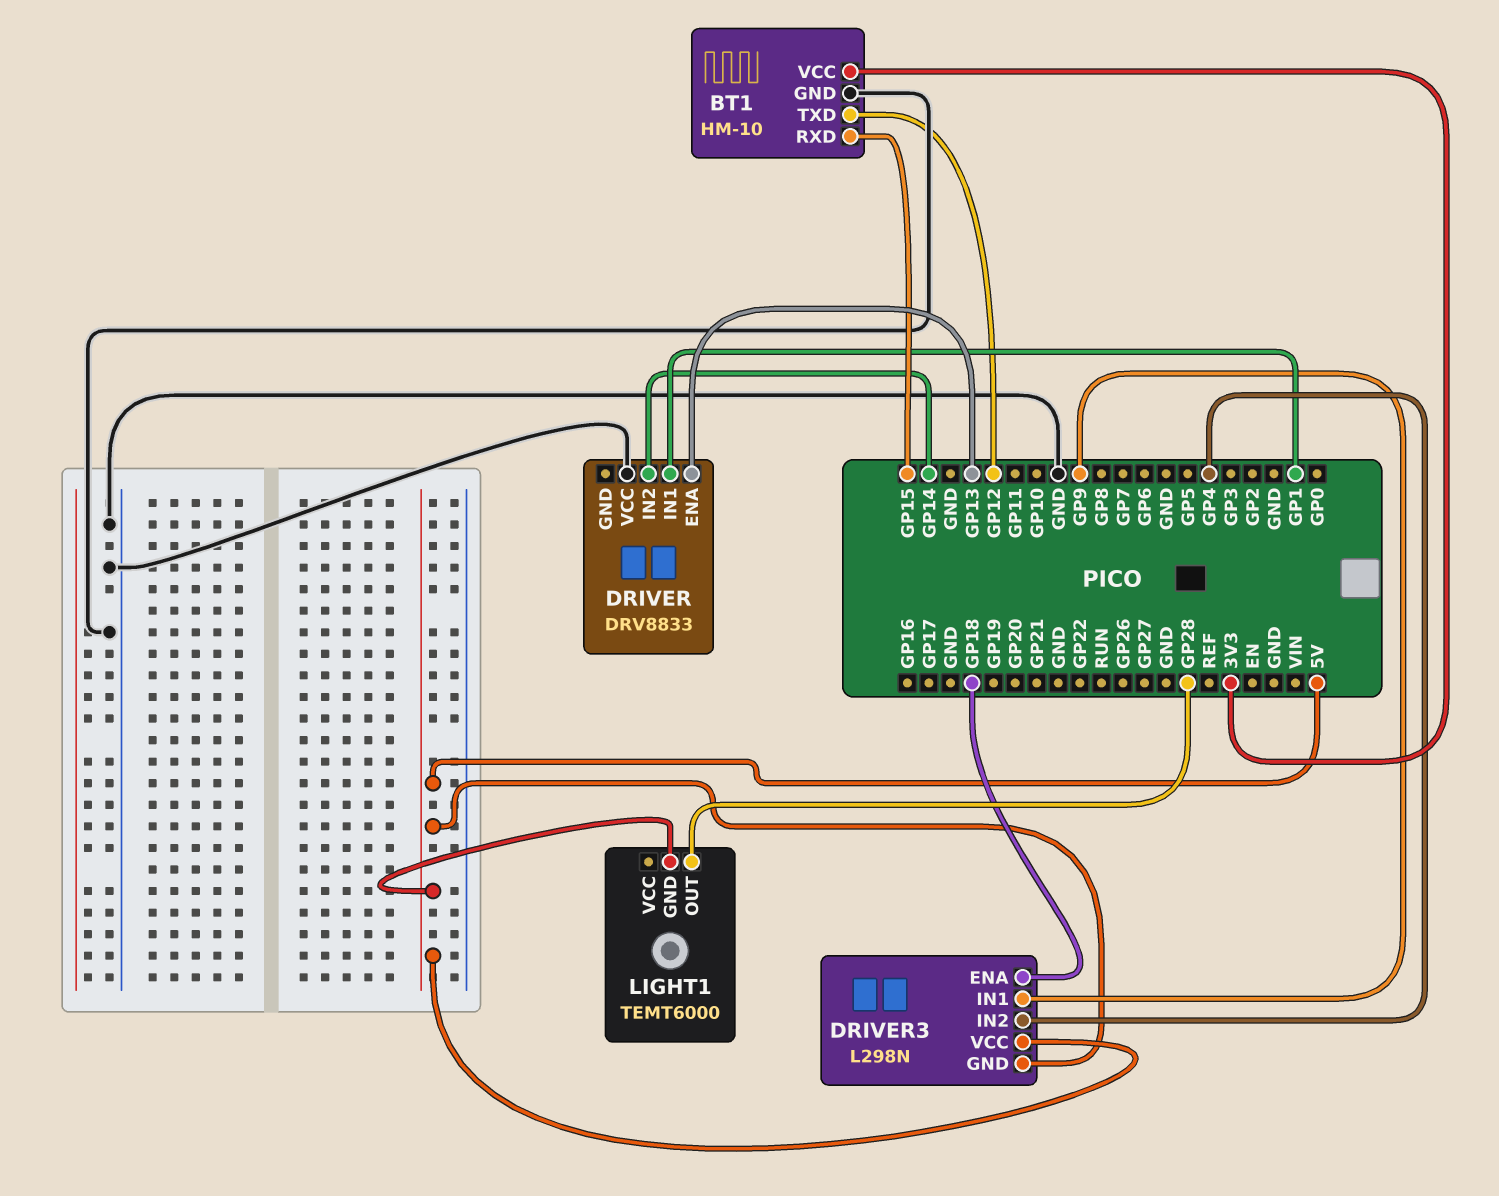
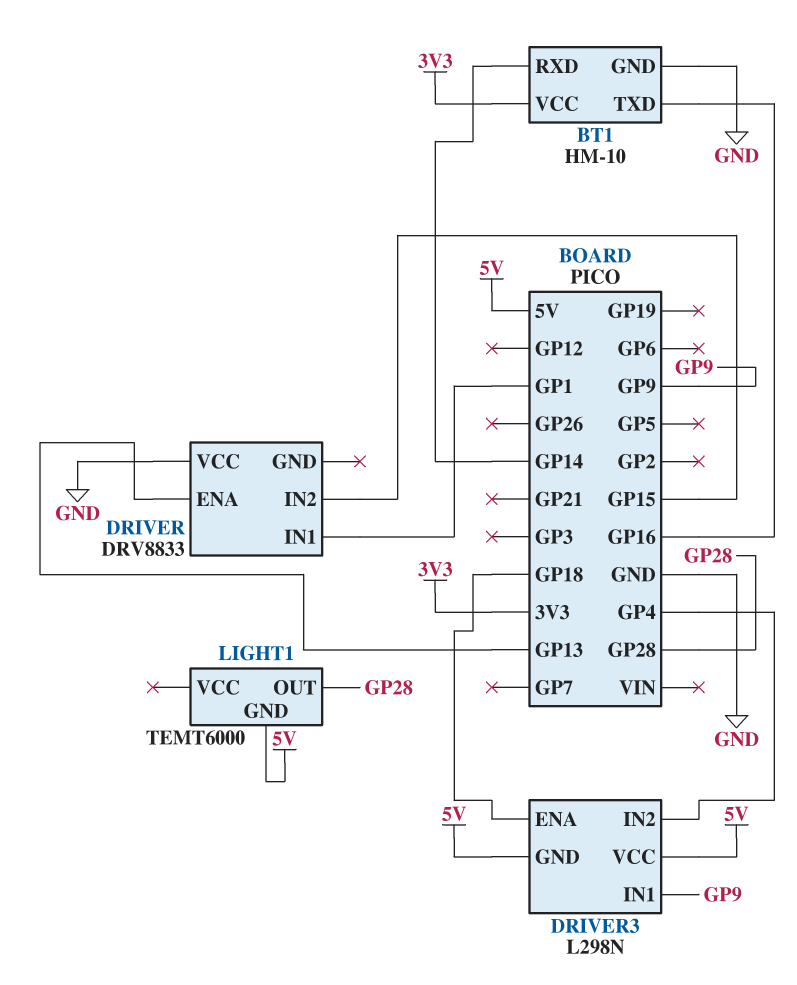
BT1 pin RXD: GP15 -> GP14
BT1 pin TXD: GP12 -> GP16
DRIVER pin IN2: GP14 -> GP15

